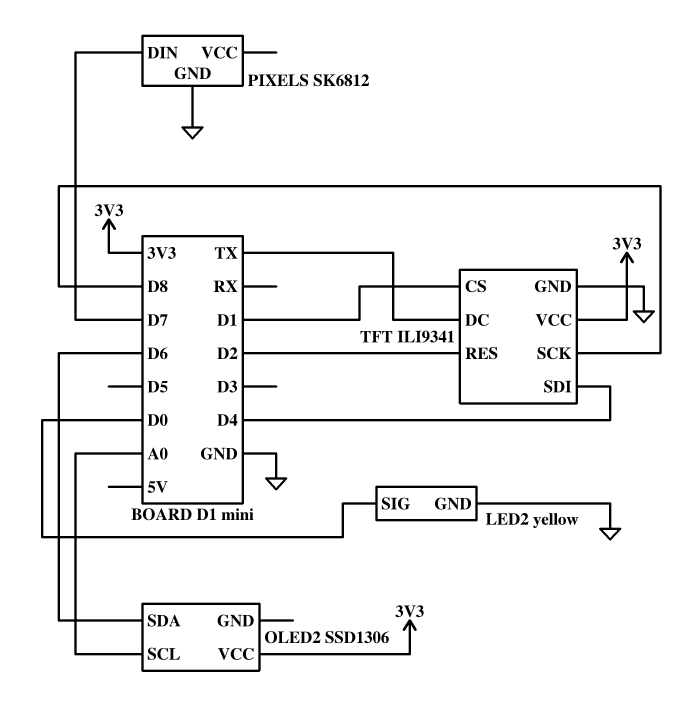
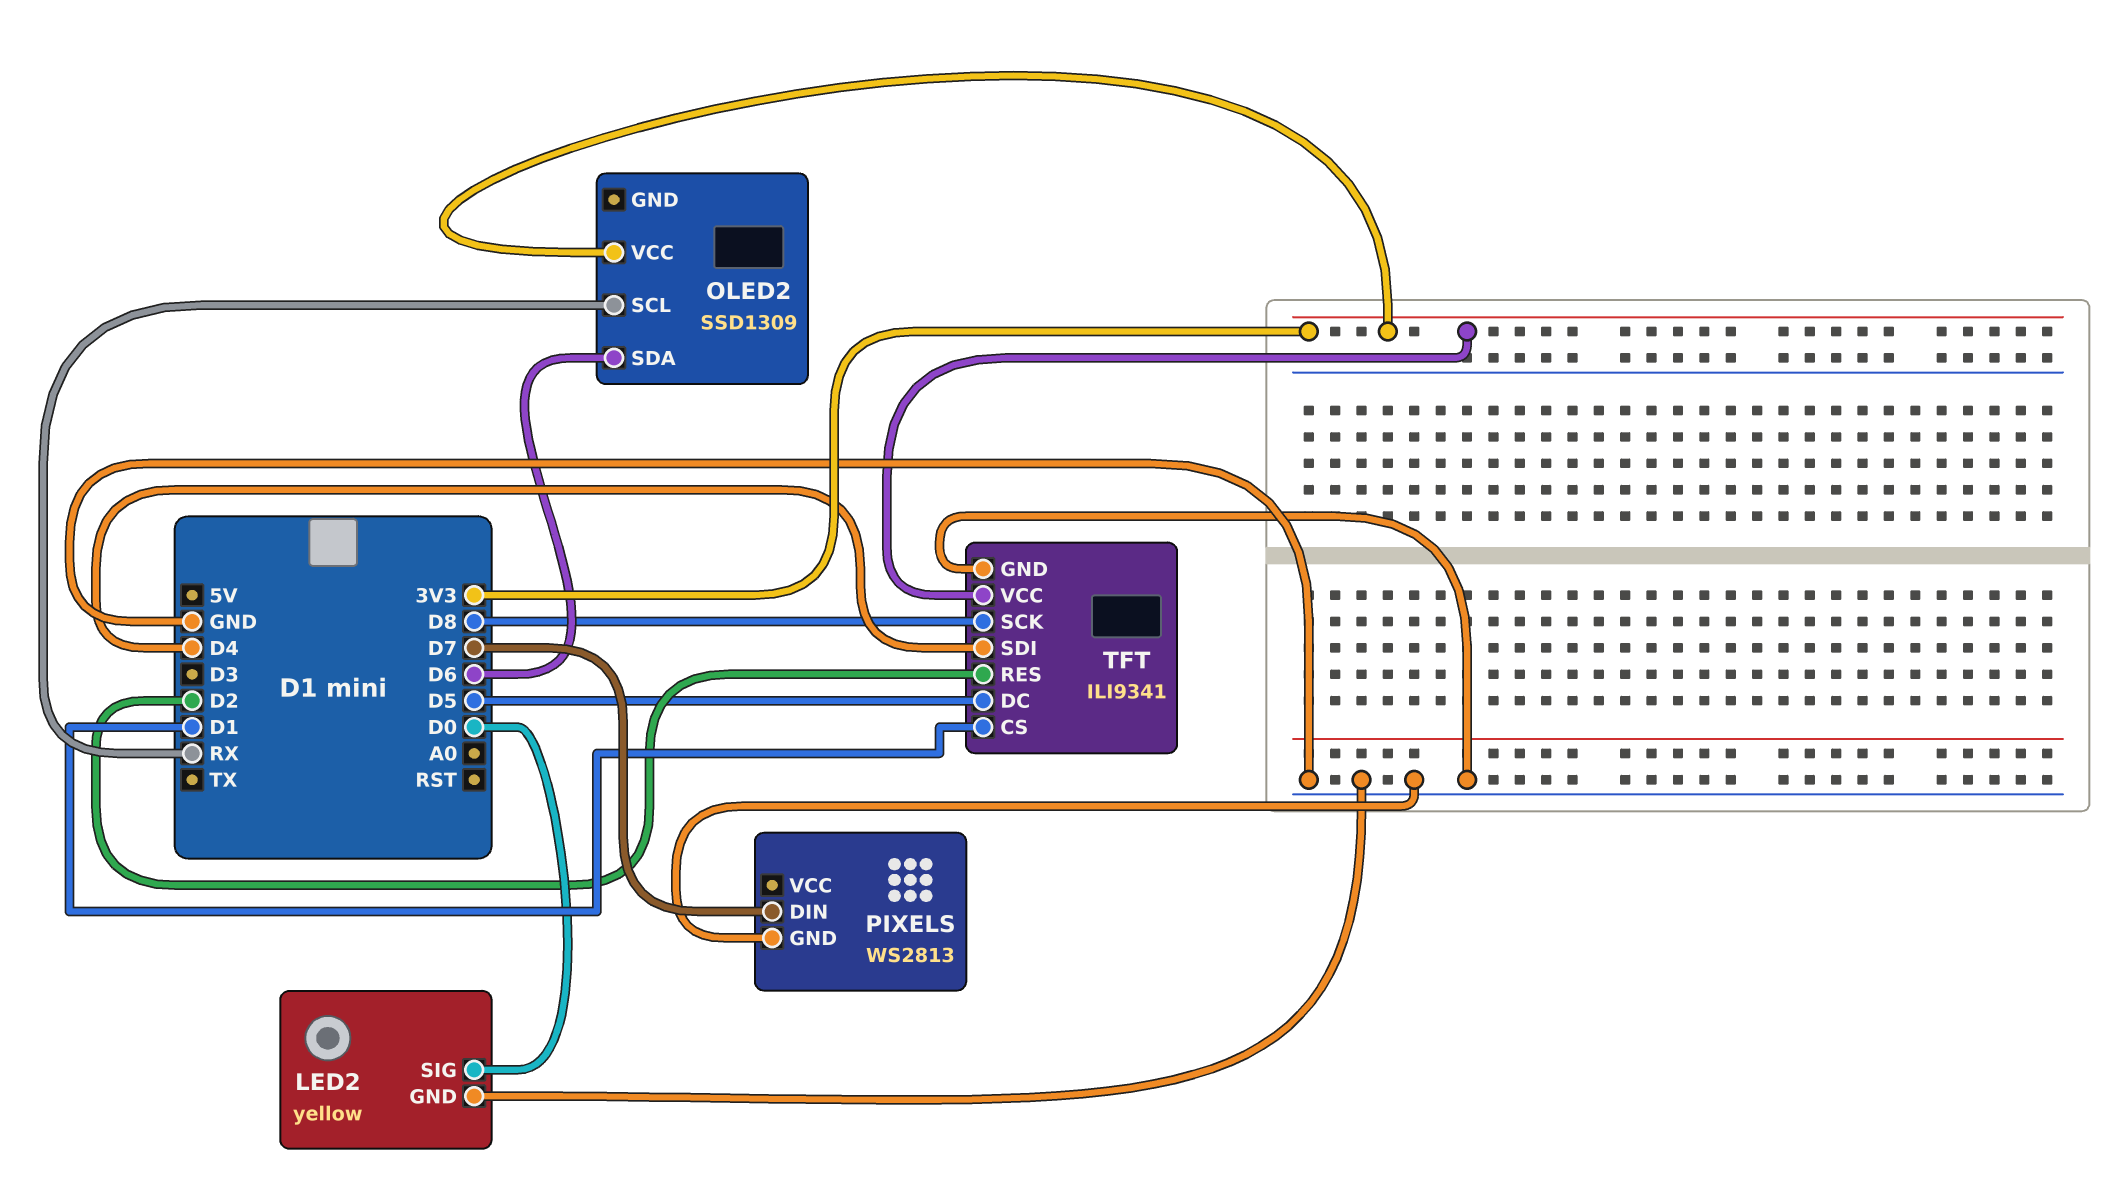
OLED2: SSD1306 -> SSD1309
OLED2 pin SCL: A0 -> RX
PIXELS: SK6812 -> WS2813
TFT pin DC: TX -> D5

